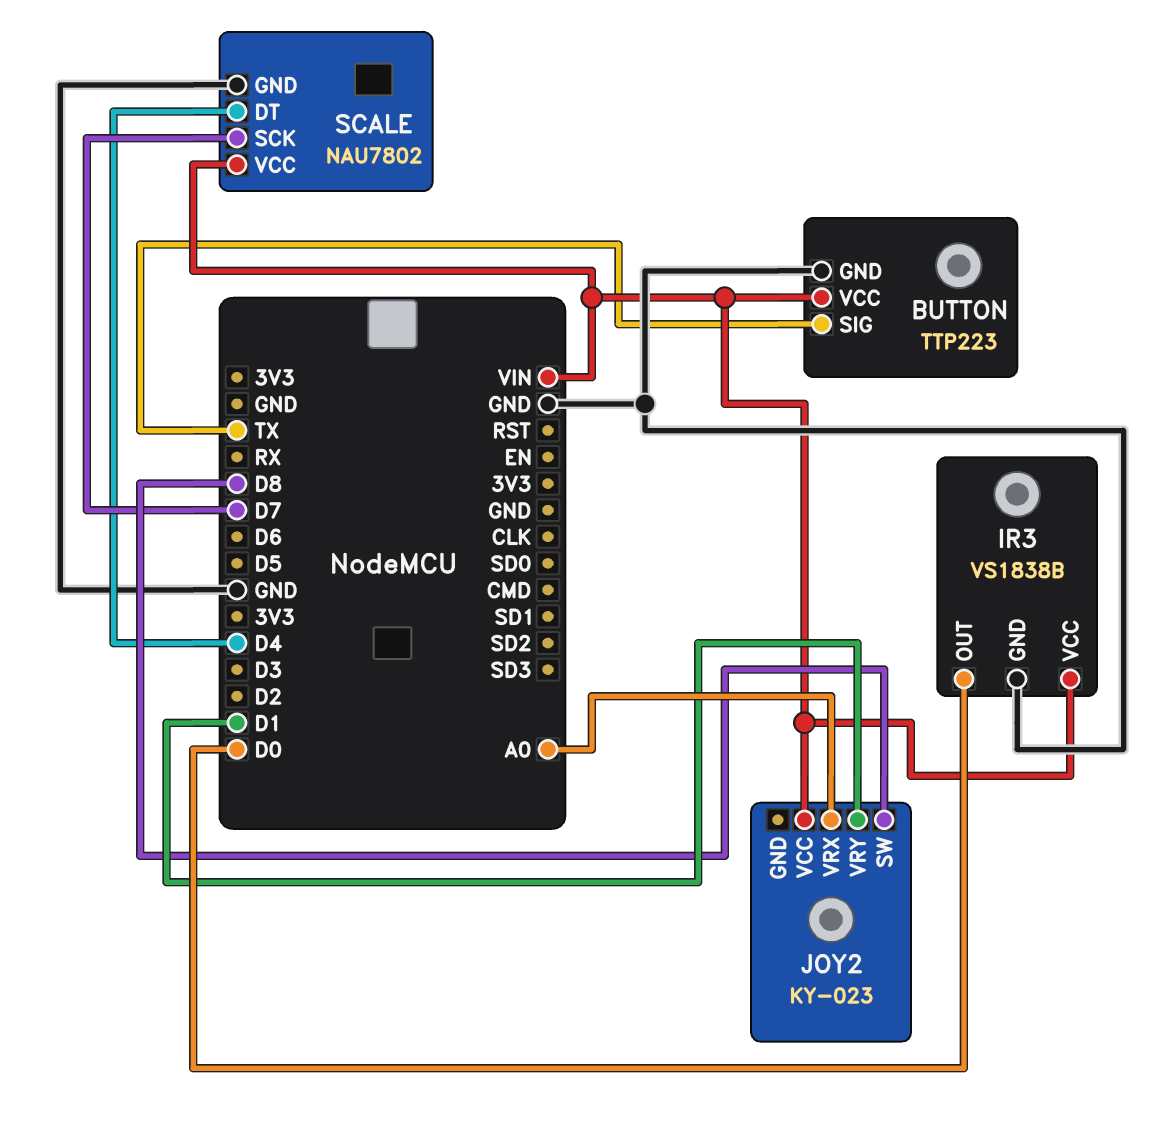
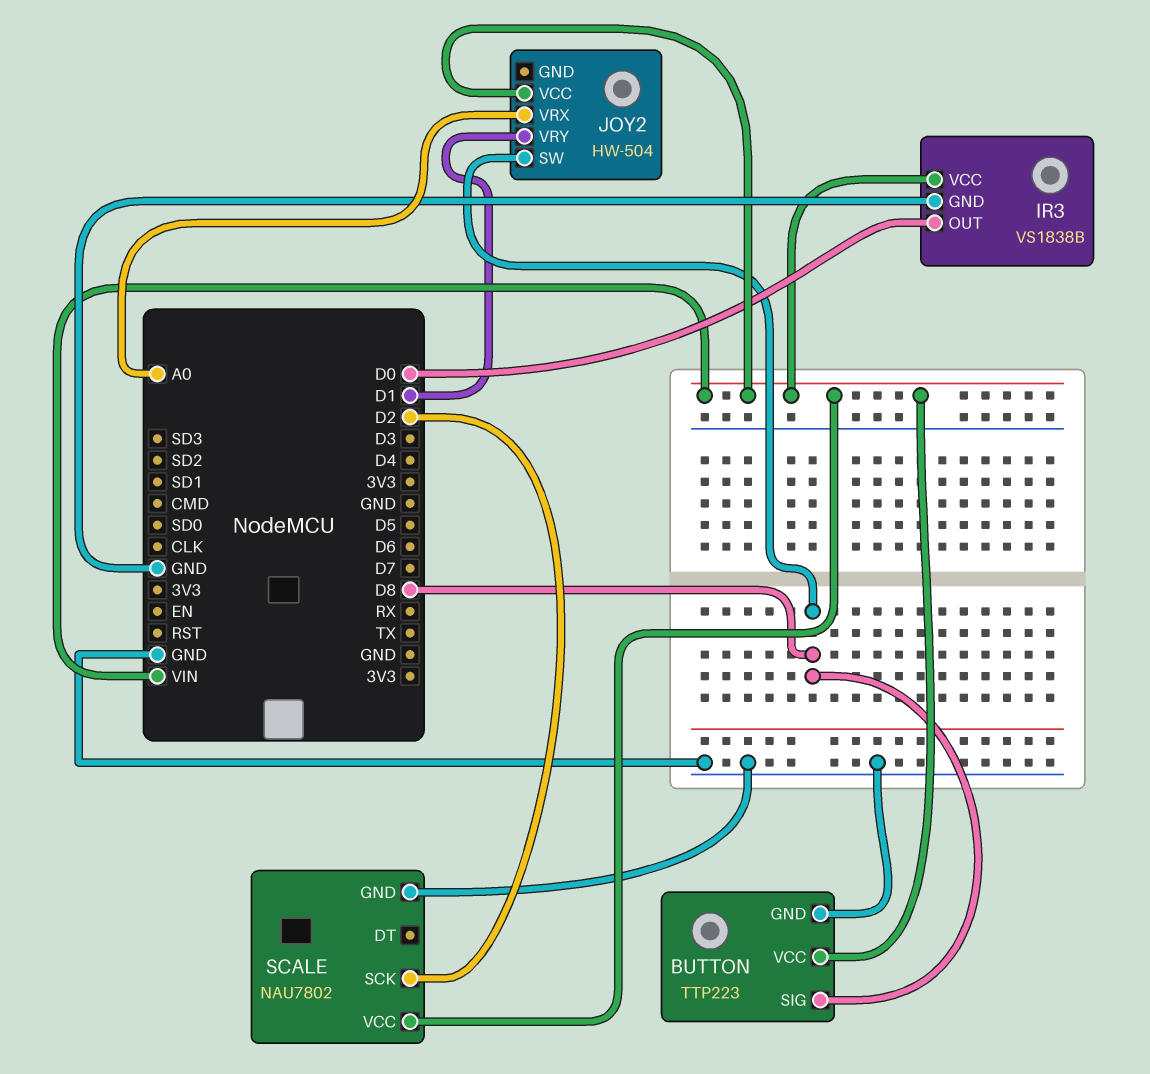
BUTTON pin SIG: TX -> D8
JOY2: KY-023 -> HW-504
SCALE pin DT: D4 -> none
SCALE pin SCK: D7 -> D2

